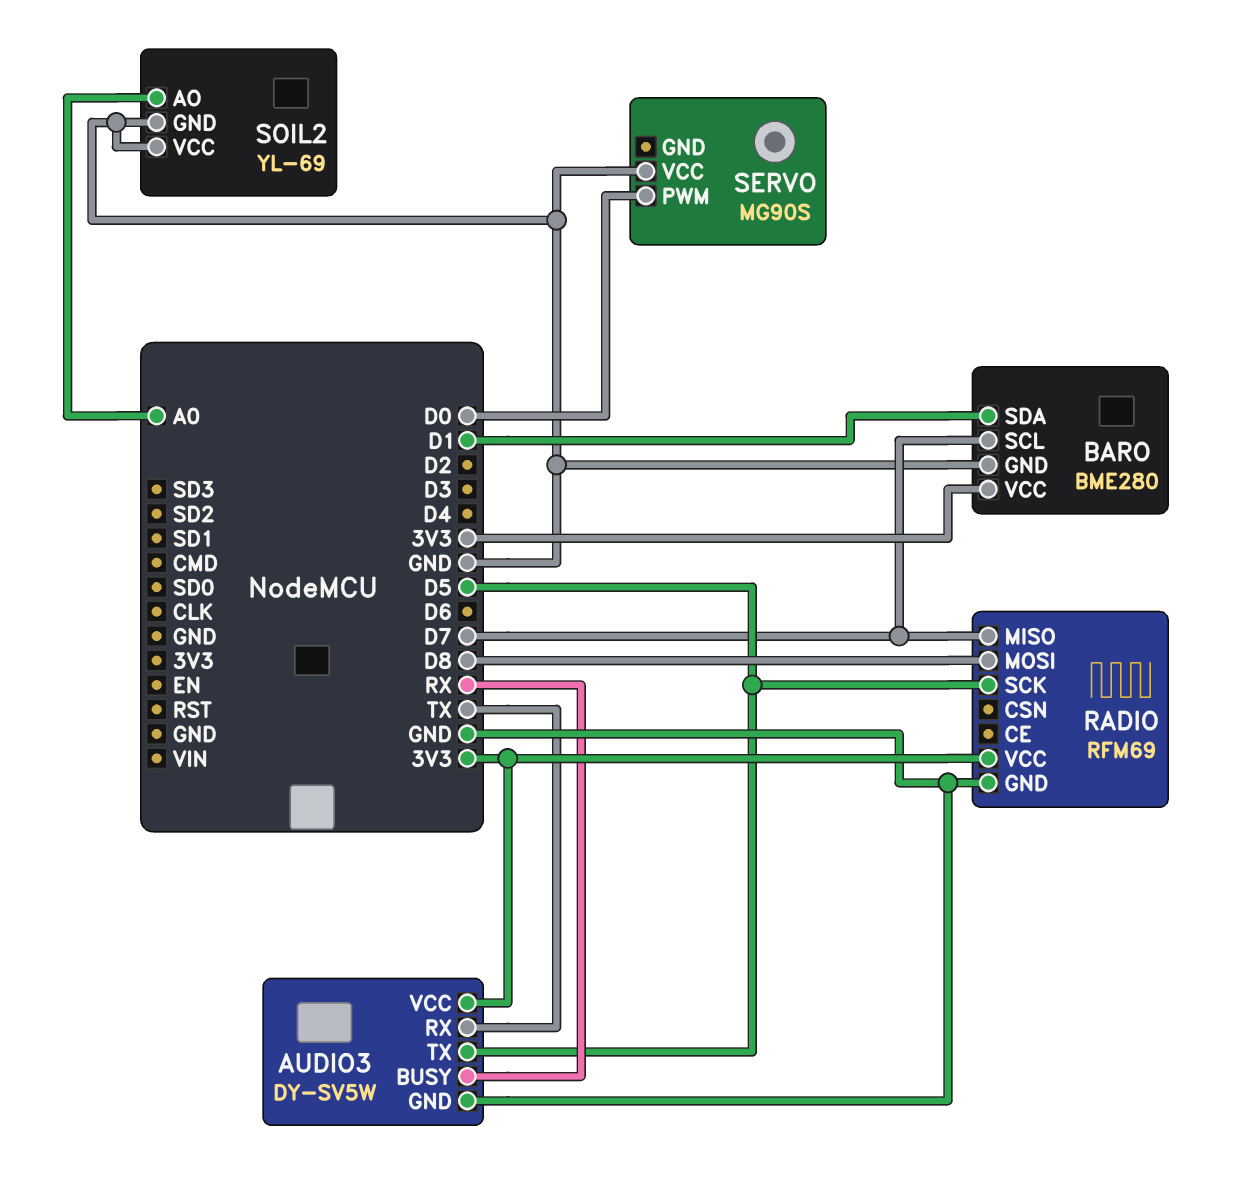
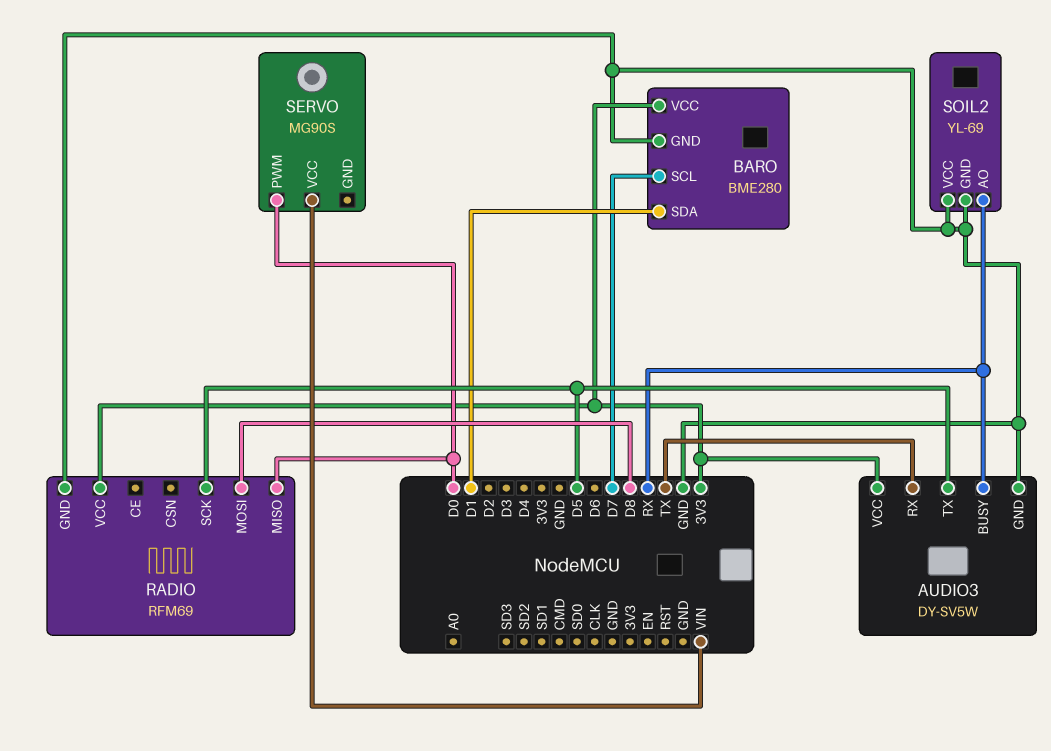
RADIO pin MISO: D7 -> D0
SERVO pin VCC: GND -> VIN
SOIL2 pin AO: A0 -> RX

